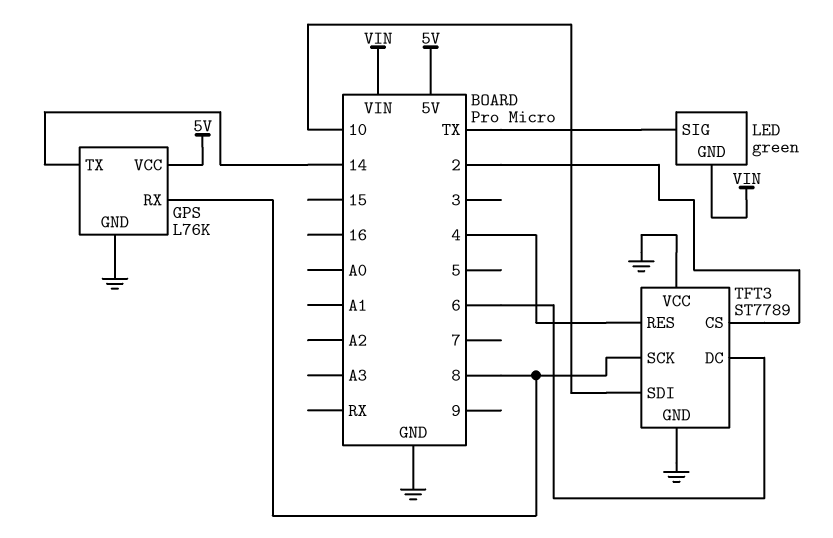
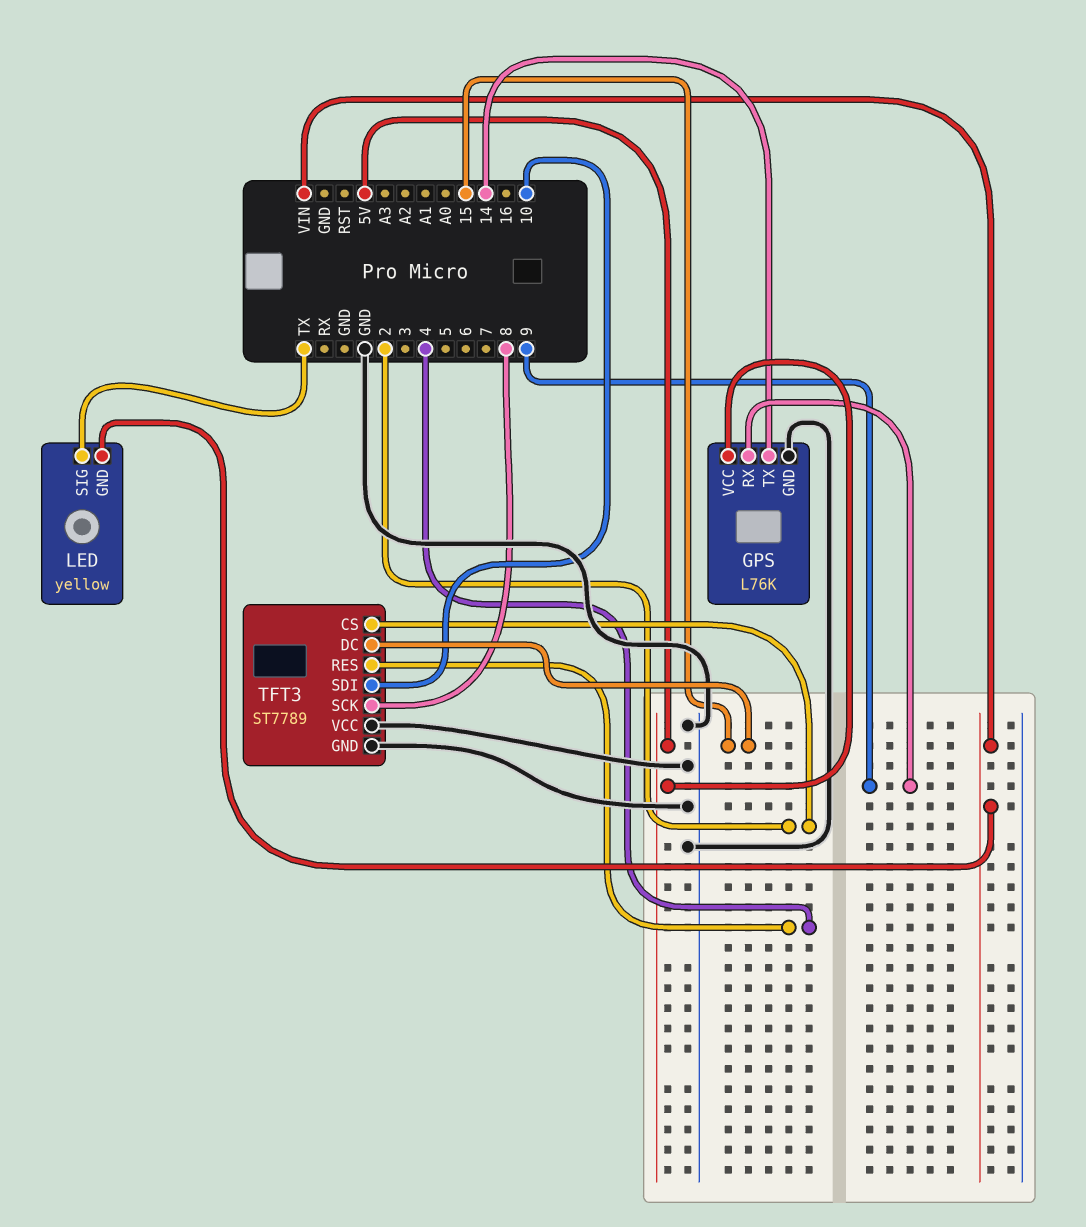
GPS pin RX: 8 -> 9
LED: green -> yellow
TFT3 pin DC: 6 -> 15

